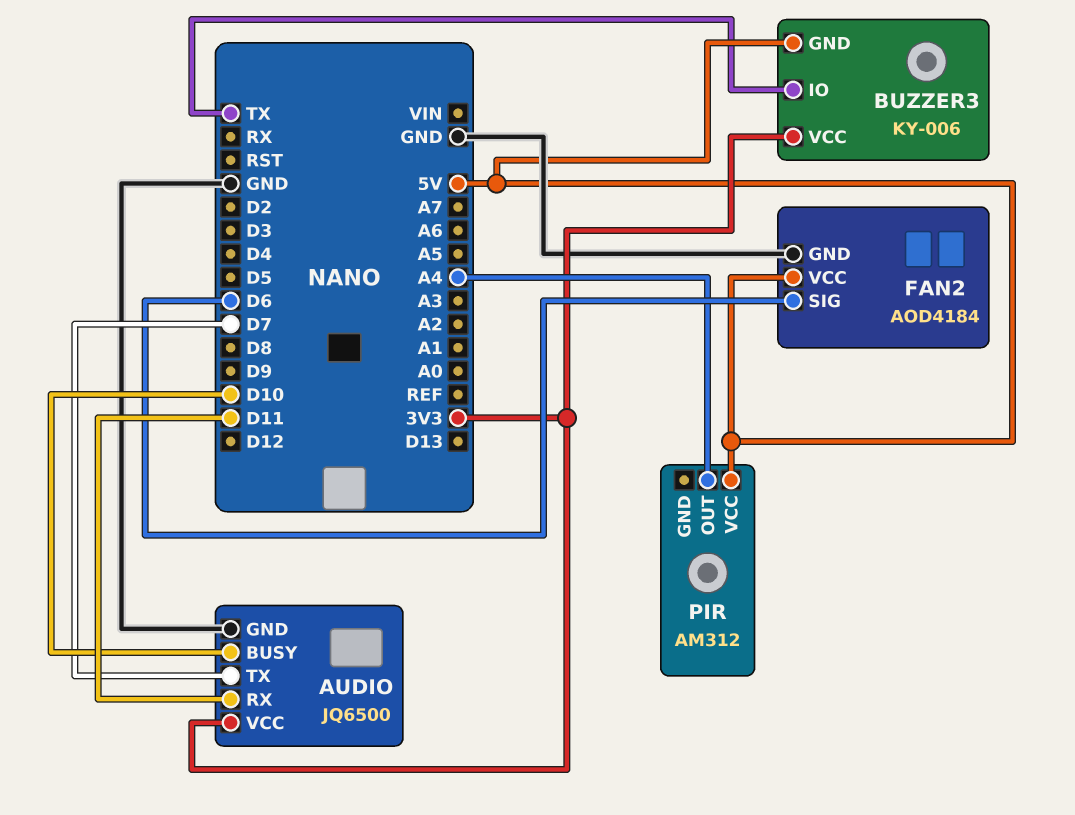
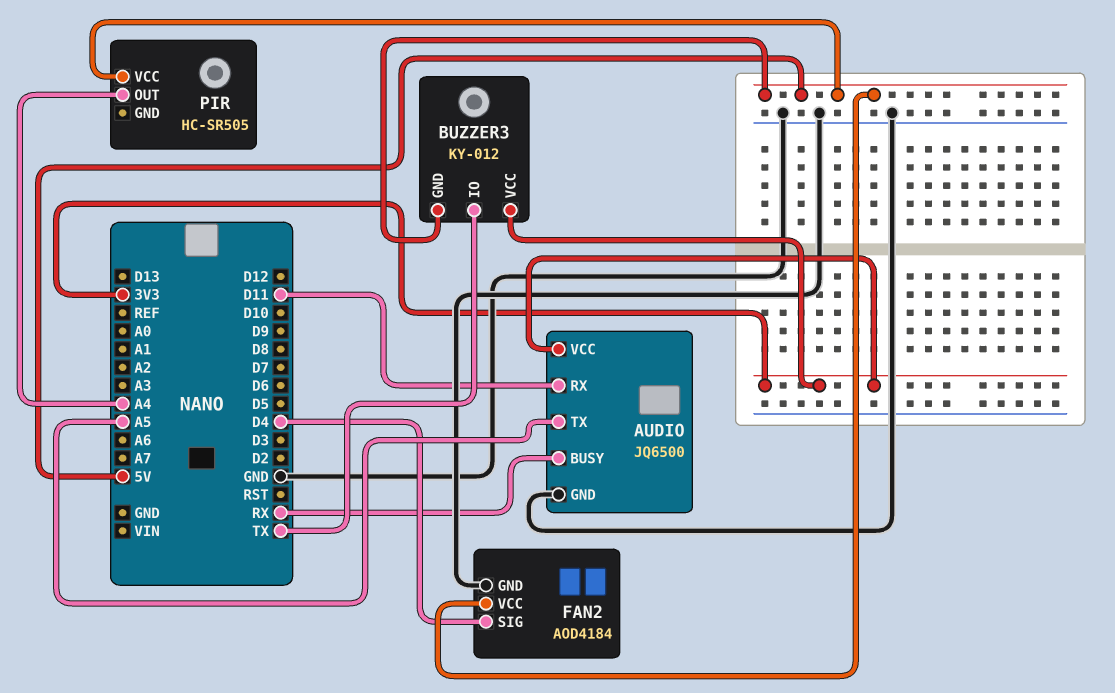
AUDIO pin BUSY: D10 -> RX
AUDIO pin TX: D7 -> A5
BUZZER3: KY-006 -> KY-012
FAN2 pin SIG: D6 -> D4
PIR: AM312 -> HC-SR505

